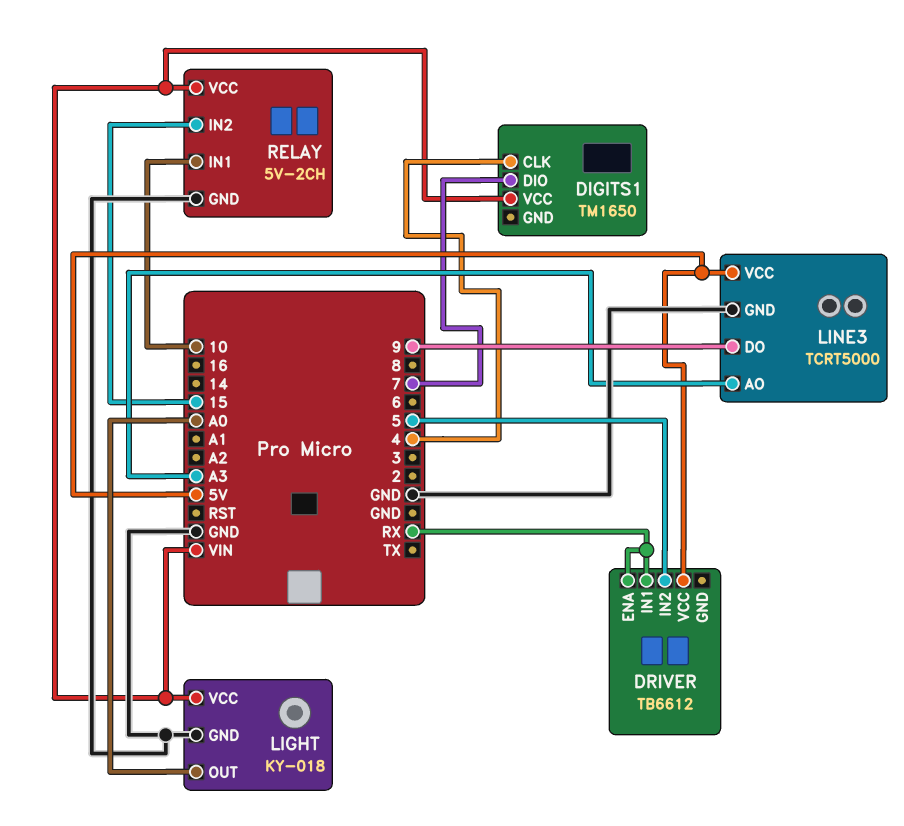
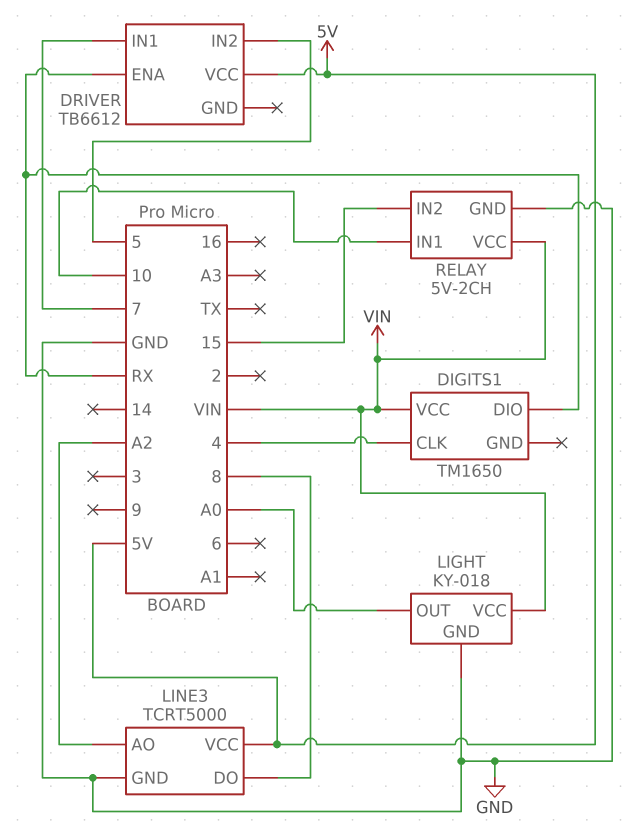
DIGITS1 pin DIO: 7 -> RX
DRIVER pin IN1: RX -> 7
LINE3 pin AO: A3 -> A2
LINE3 pin DO: 9 -> 8

